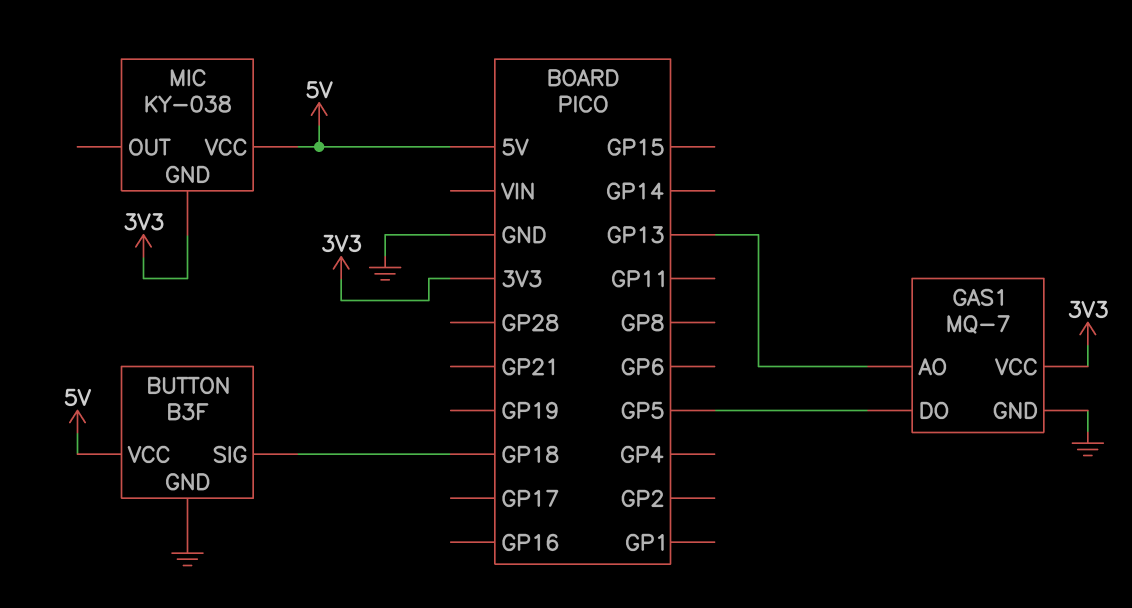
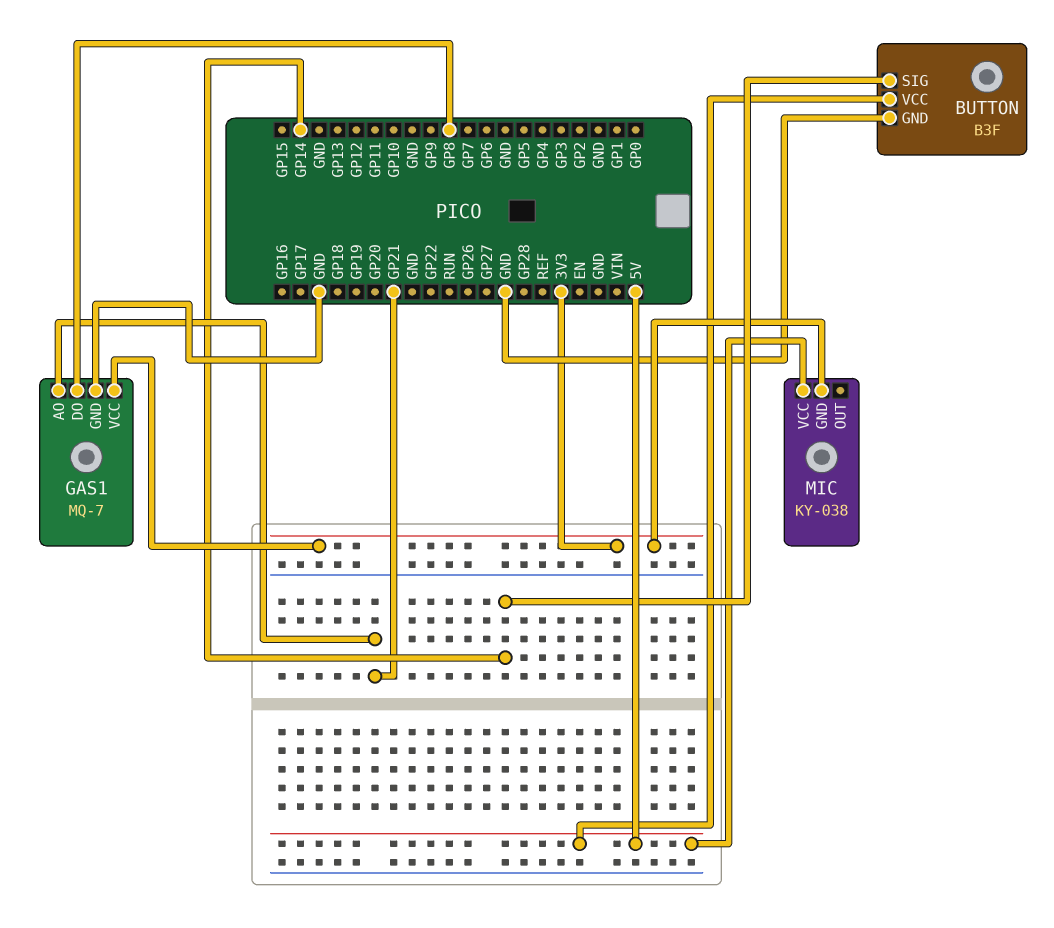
BUTTON pin SIG: GP18 -> GP14
GAS1 pin AO: GP13 -> GP21
GAS1 pin DO: GP5 -> GP8

